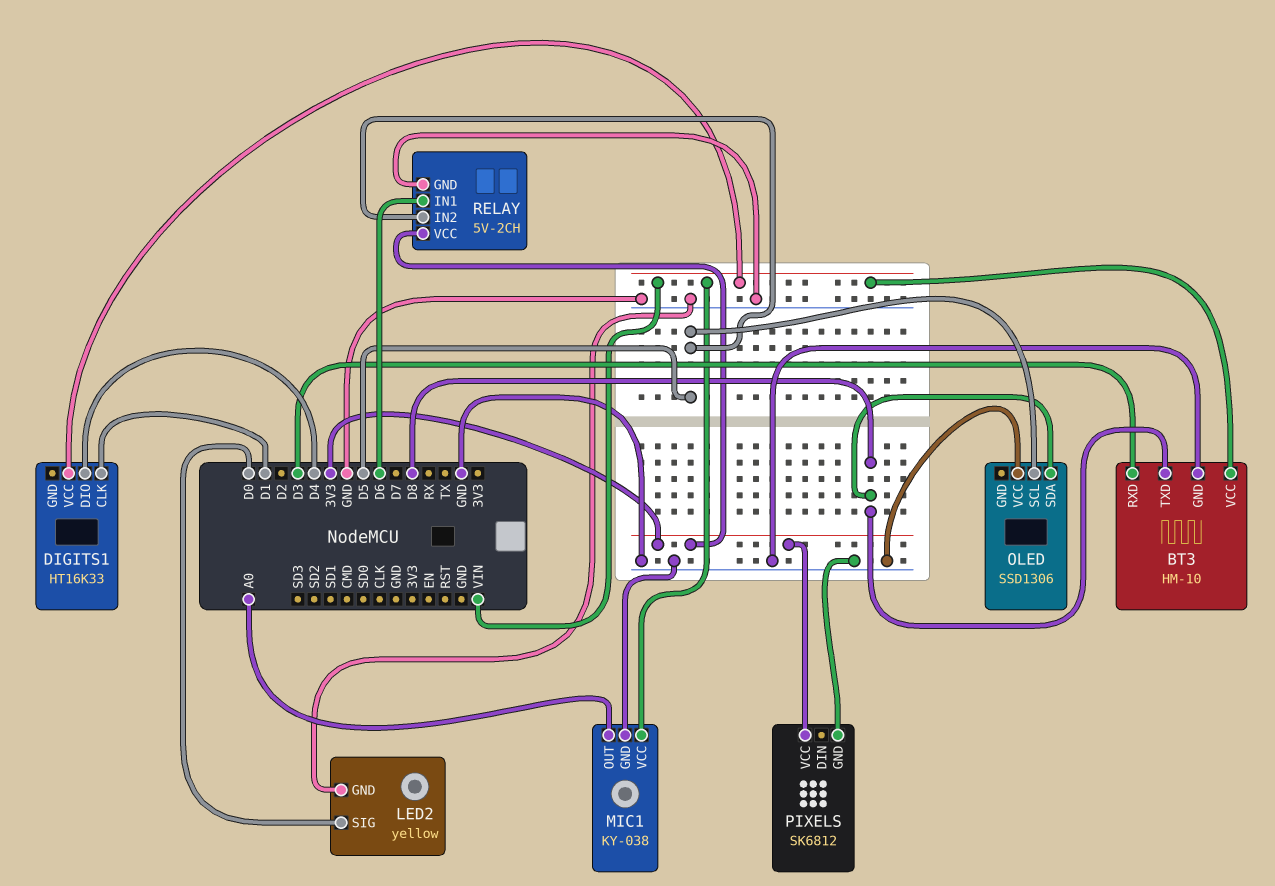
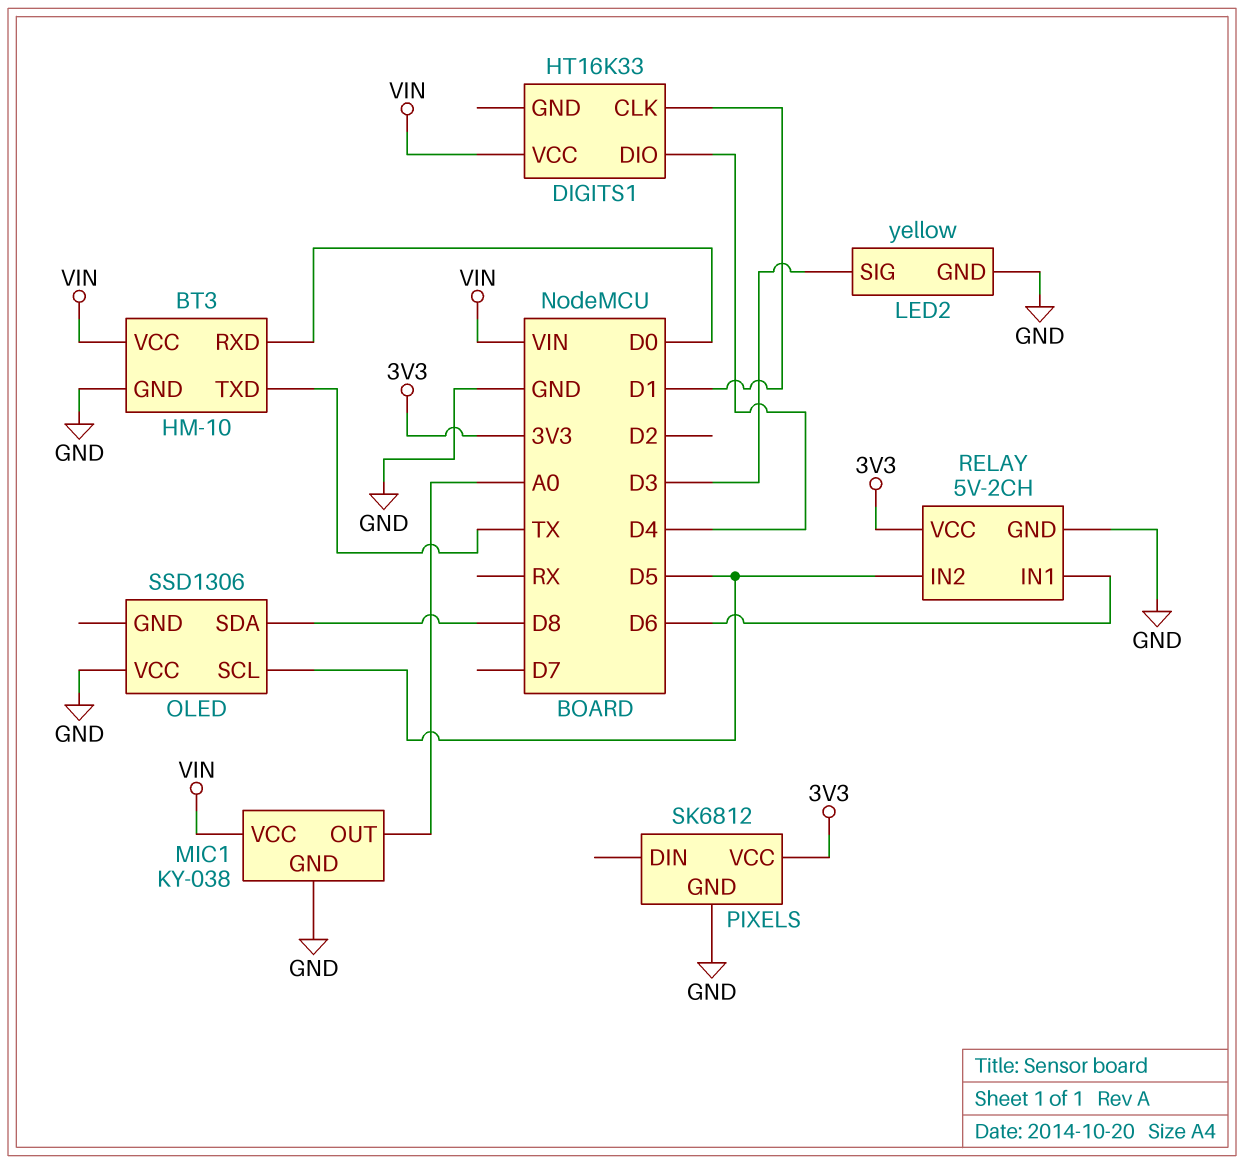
BT3 pin RXD: D3 -> D0
BT3 pin TXD: D8 -> TX
LED2 pin SIG: D0 -> D3

